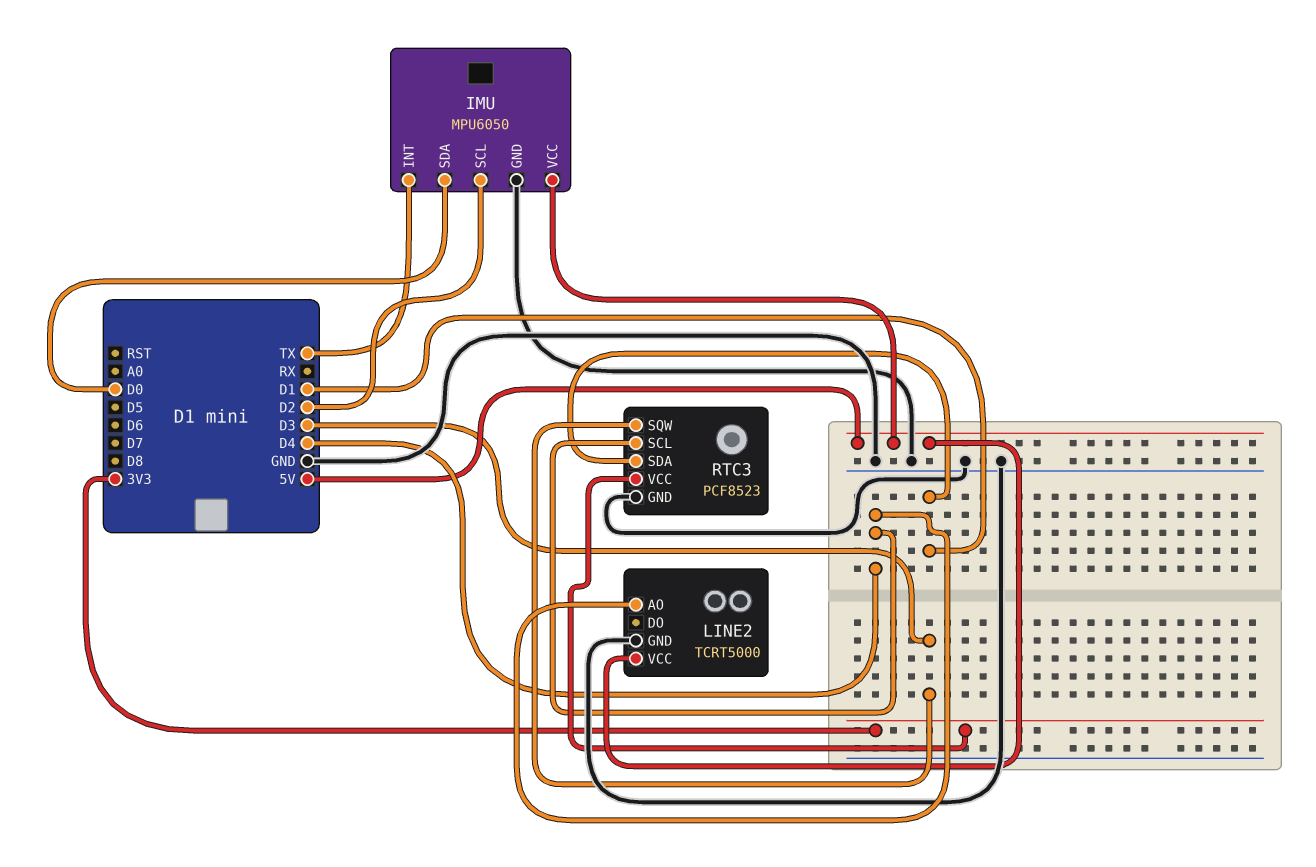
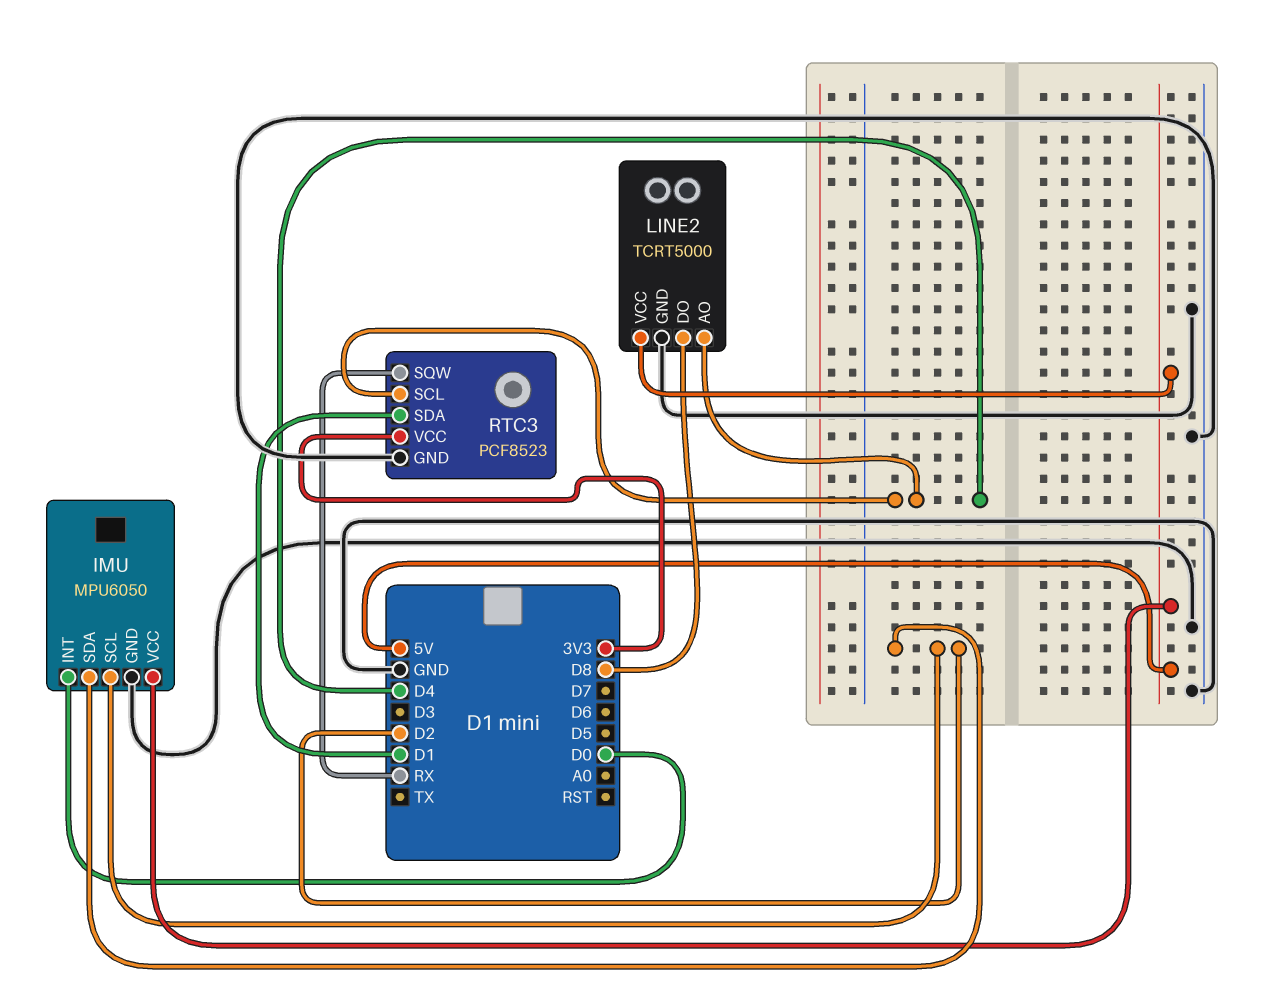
IMU pin INT: TX -> D0
IMU pin SDA: D0 -> D2
LINE2 pin DO: none -> D8
RTC3 pin SQW: D3 -> RX

